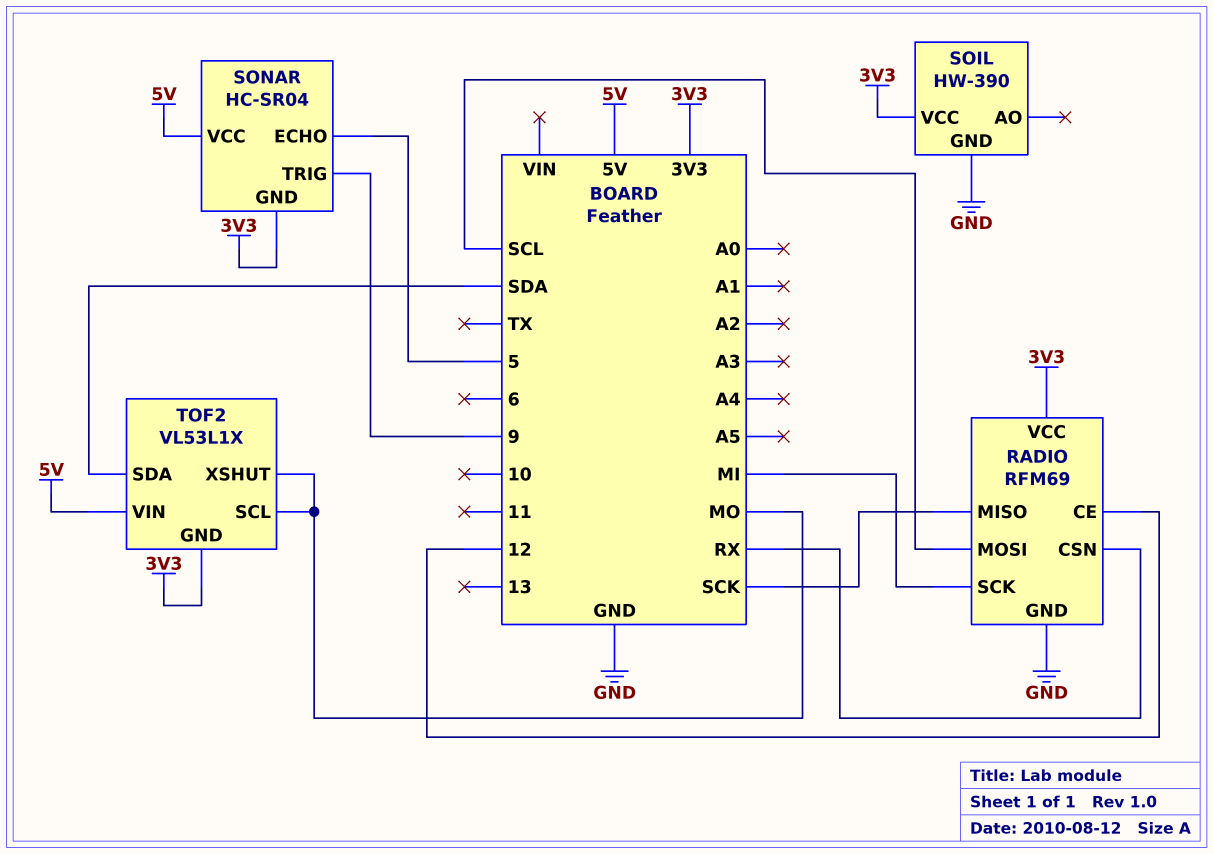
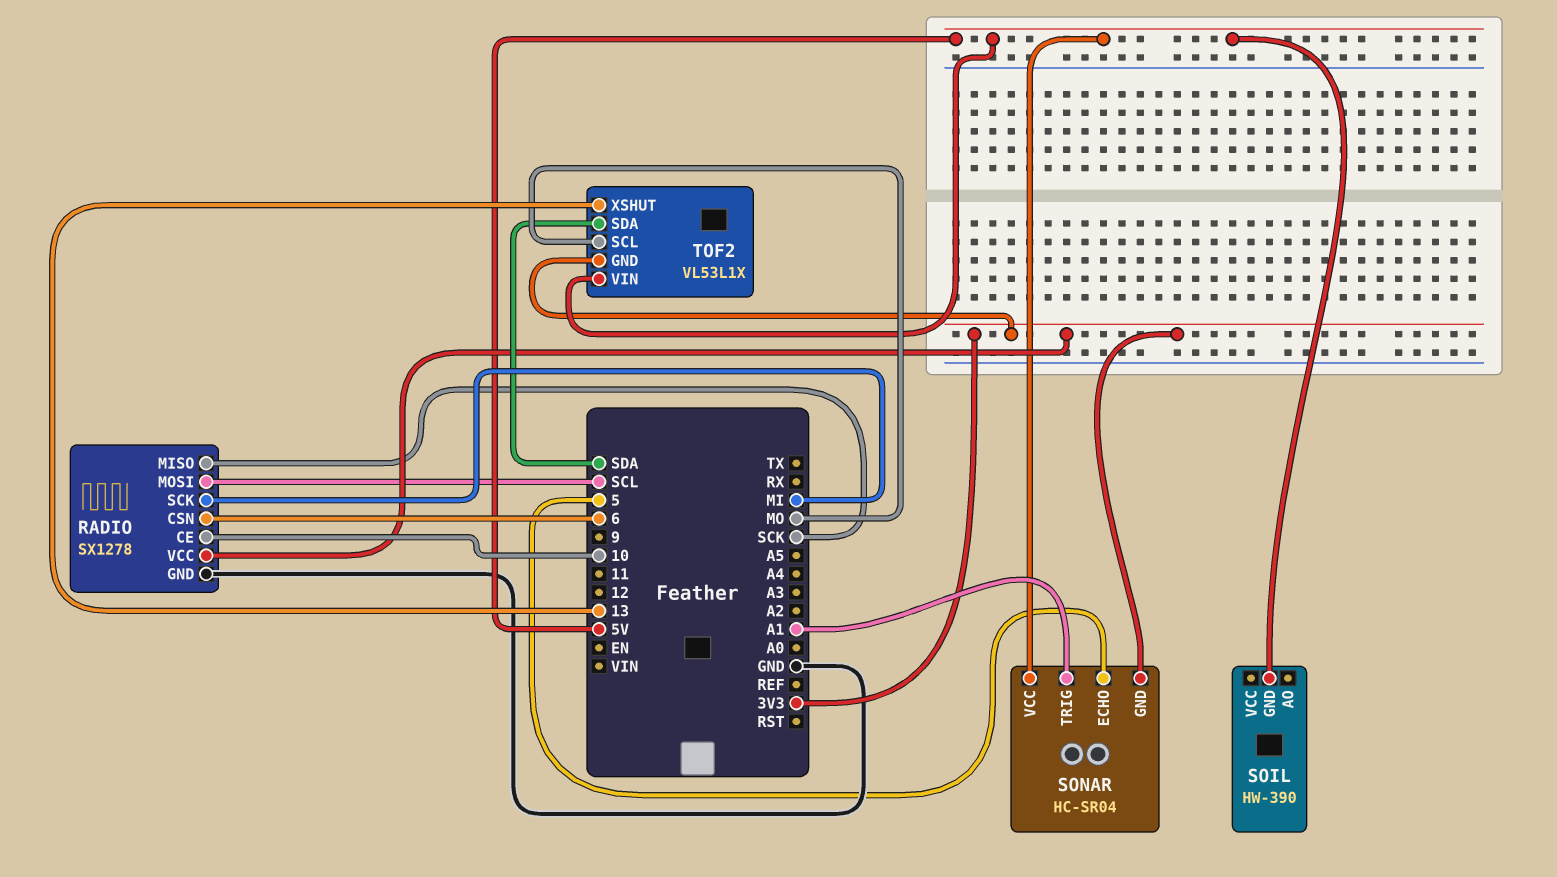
RADIO: RFM69 -> SX1278
RADIO pin CE: 12 -> 10
RADIO pin CSN: RX -> 6
SOIL pin GND: GND -> 5V
SOIL pin VCC: 3V3 -> none
SONAR pin TRIG: 9 -> A1
TOF2 pin XSHUT: MO -> 13

